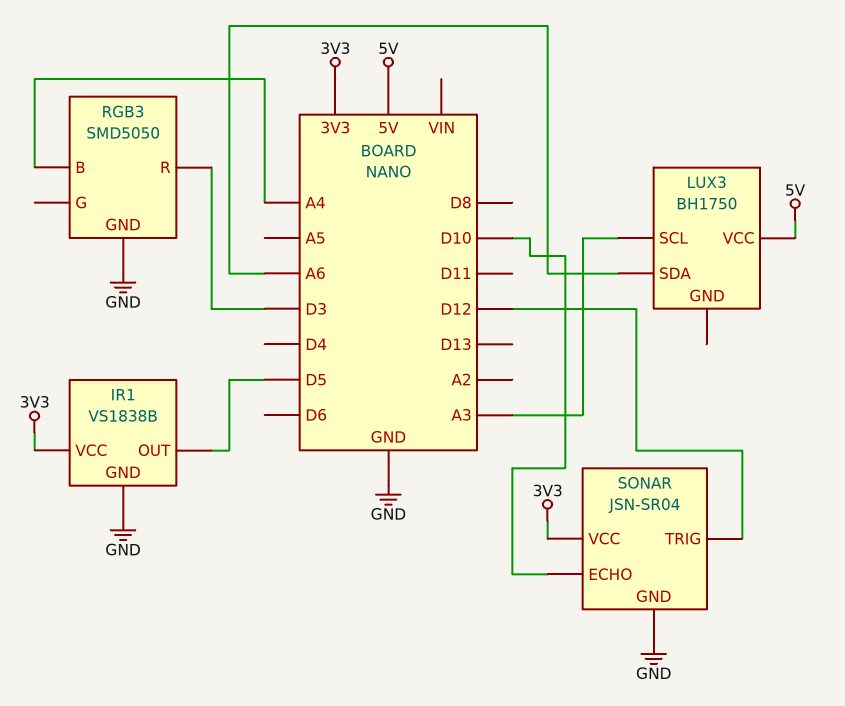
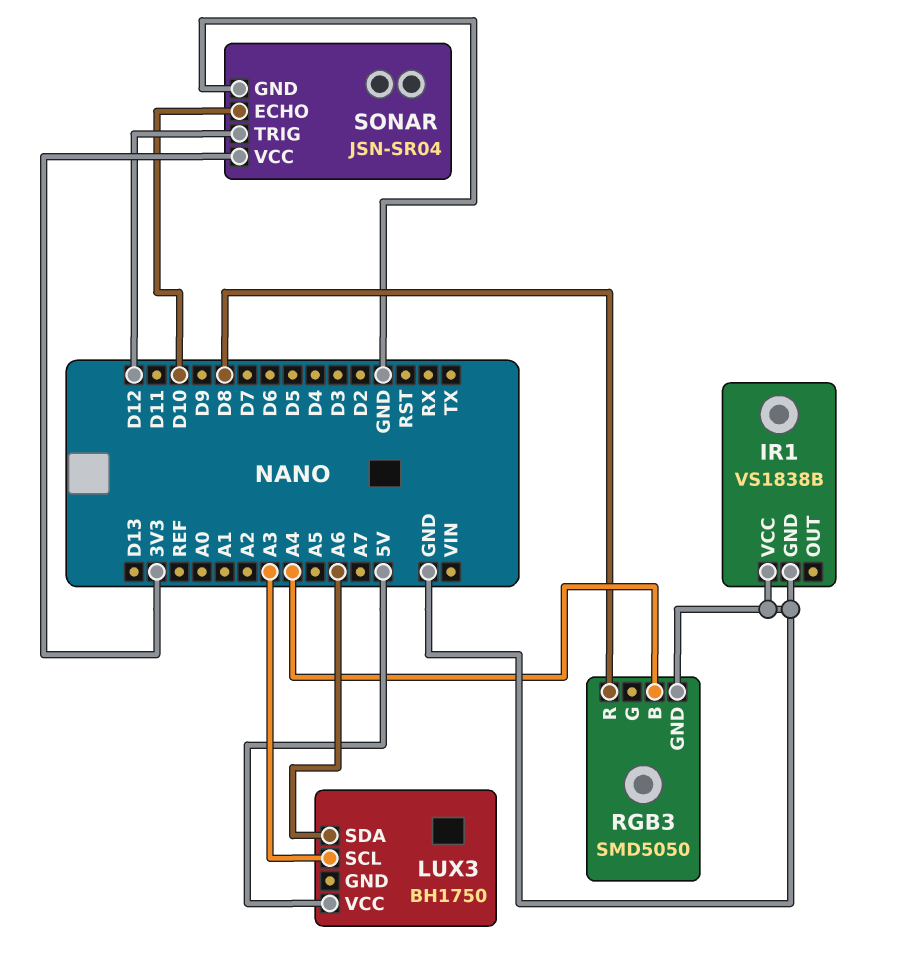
IR1 pin OUT: D5 -> none
IR1 pin VCC: 3V3 -> GND
RGB3 pin R: D3 -> D8

